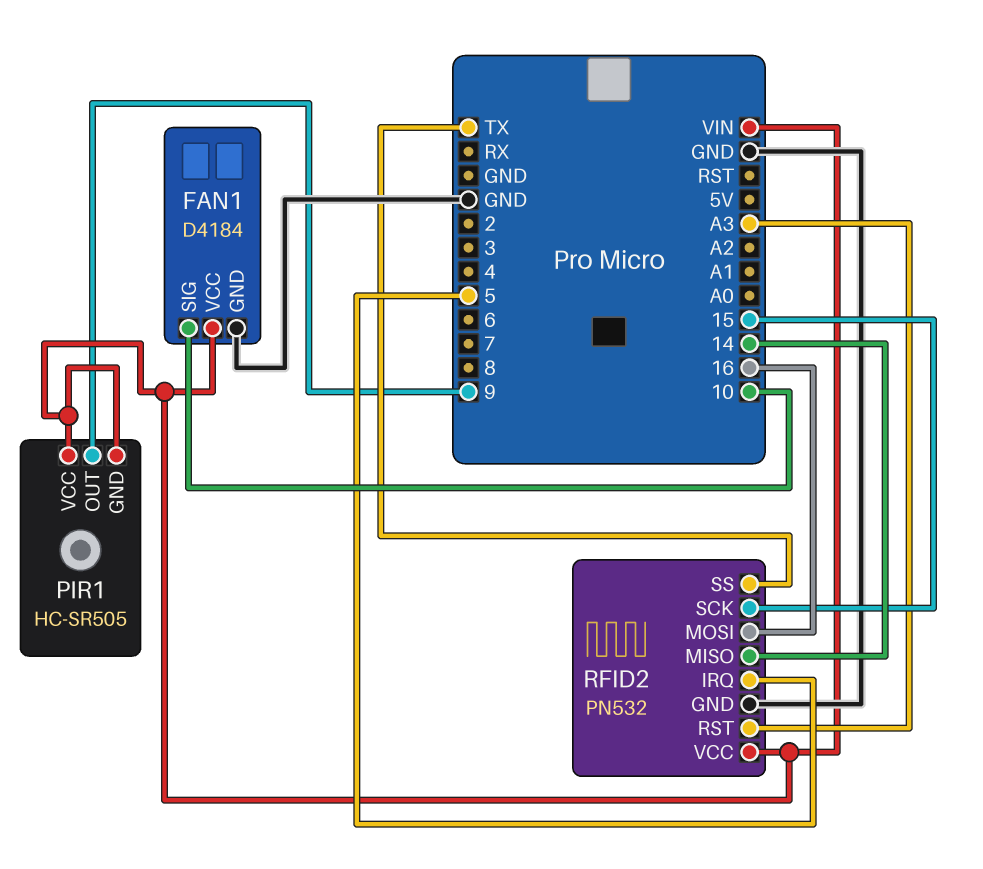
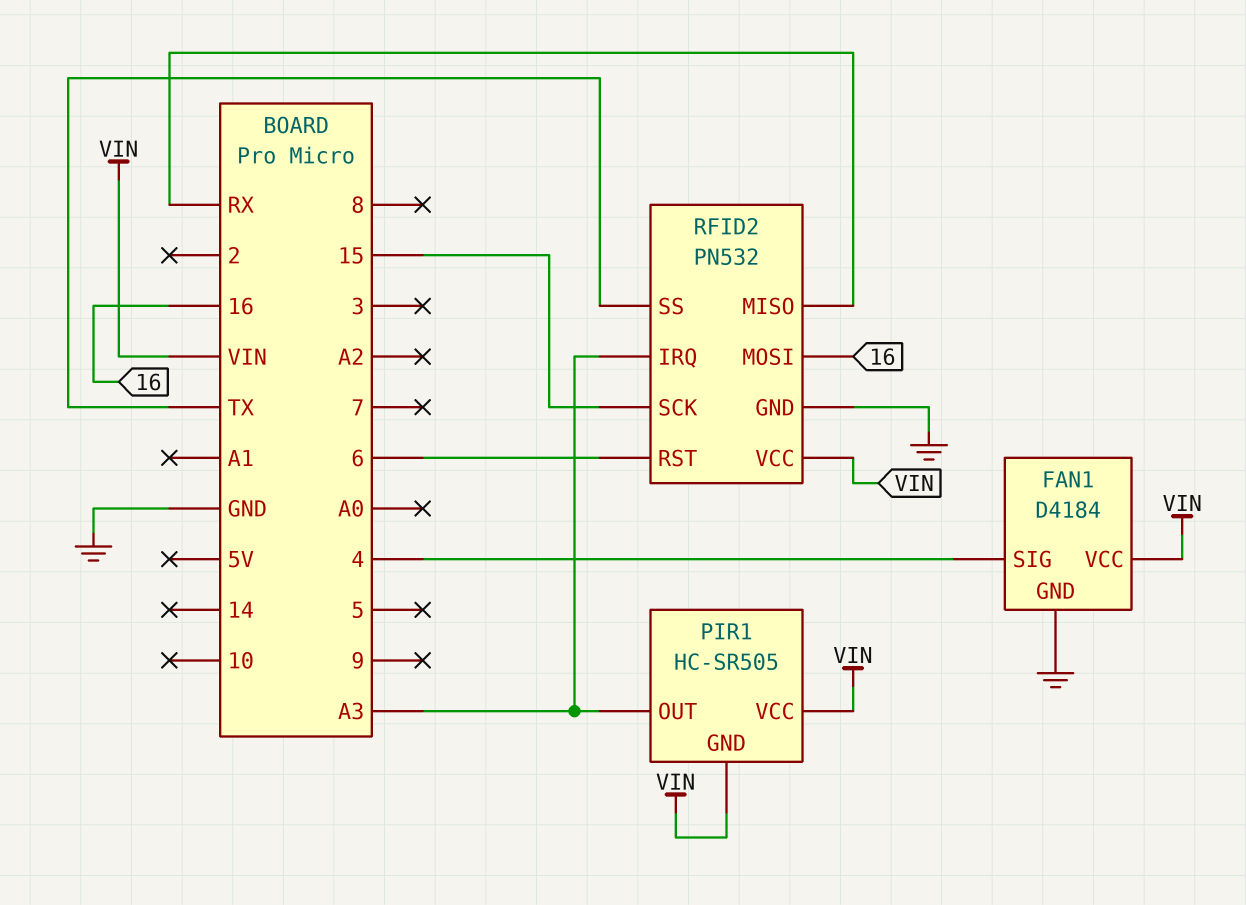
FAN1 pin SIG: 10 -> 4
PIR1 pin OUT: 9 -> A3
RFID2 pin IRQ: 5 -> A3
RFID2 pin MISO: 14 -> RX
RFID2 pin RST: A3 -> 6

